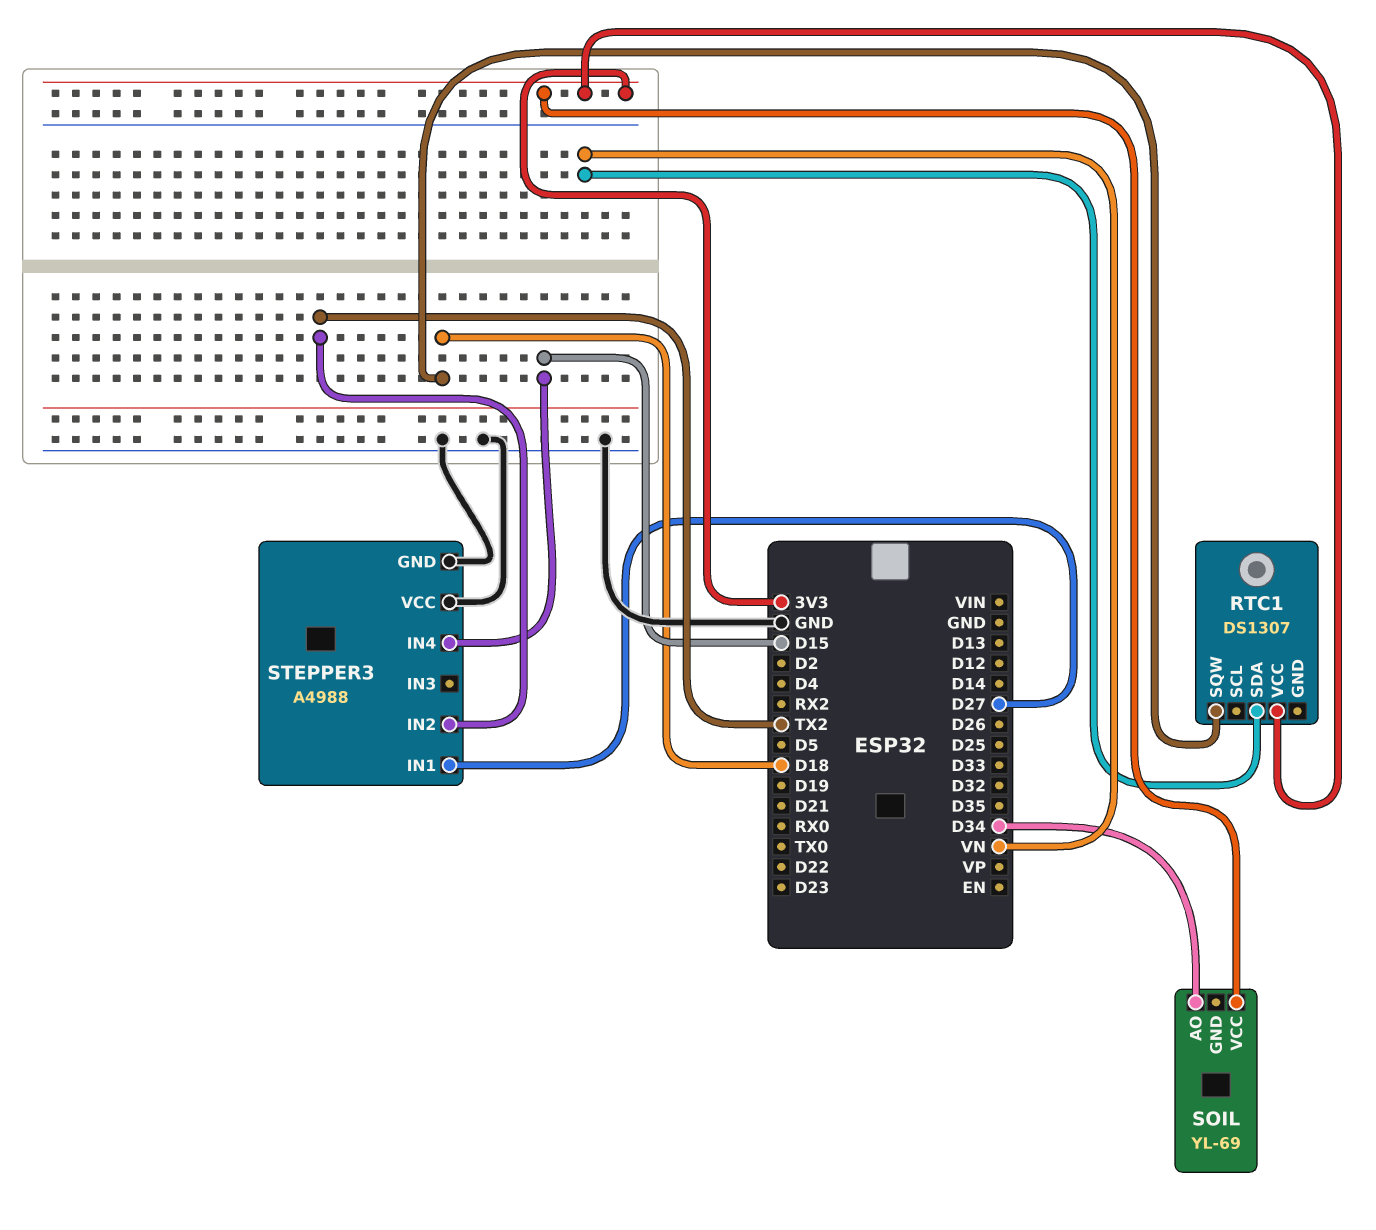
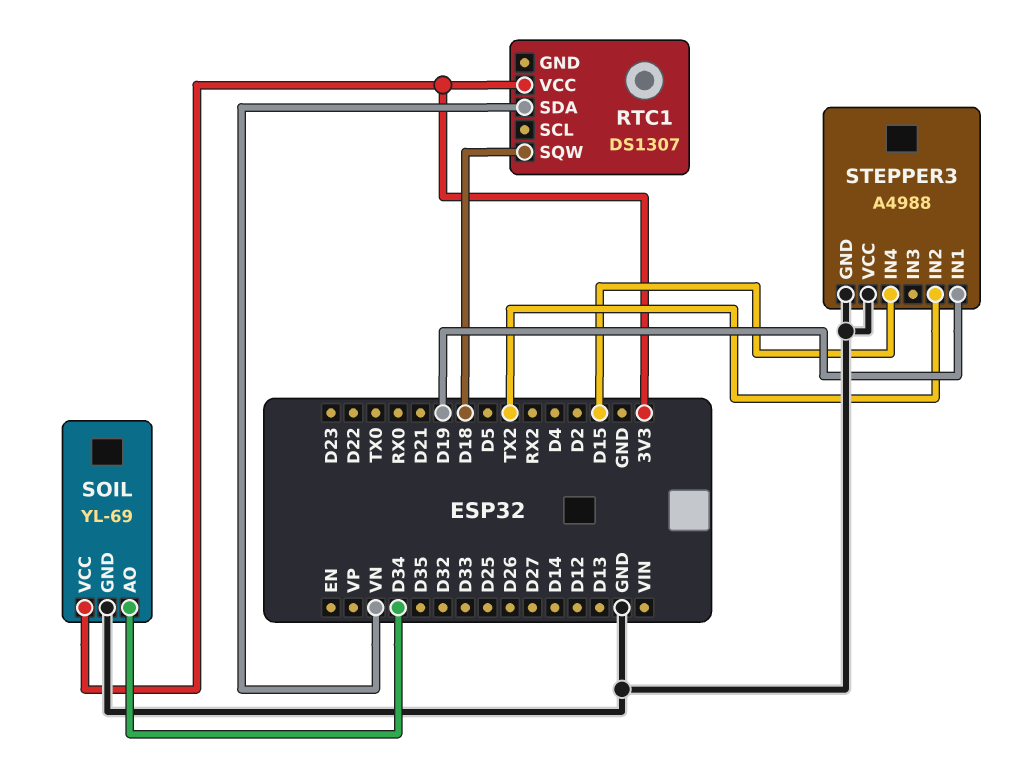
SOIL pin GND: none -> GND
STEPPER3 pin IN1: D27 -> D19

